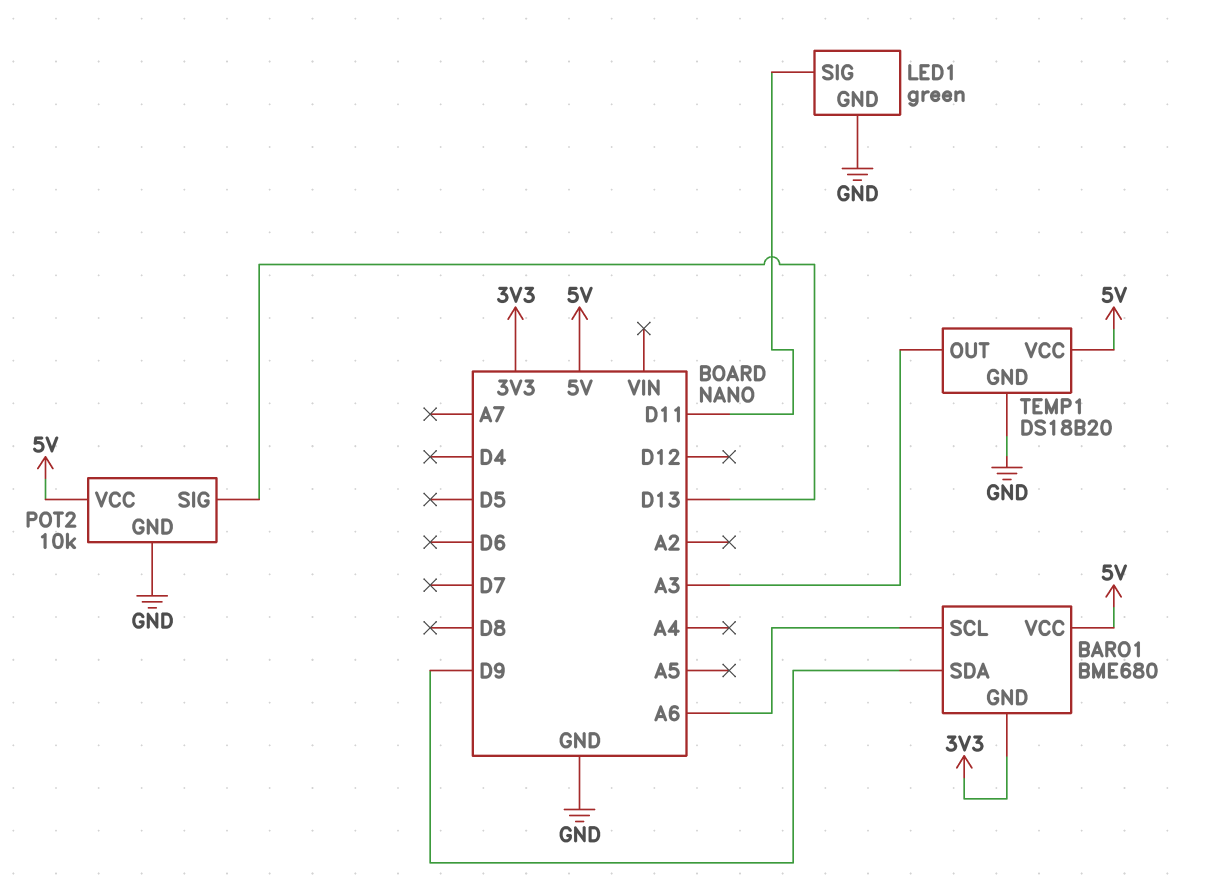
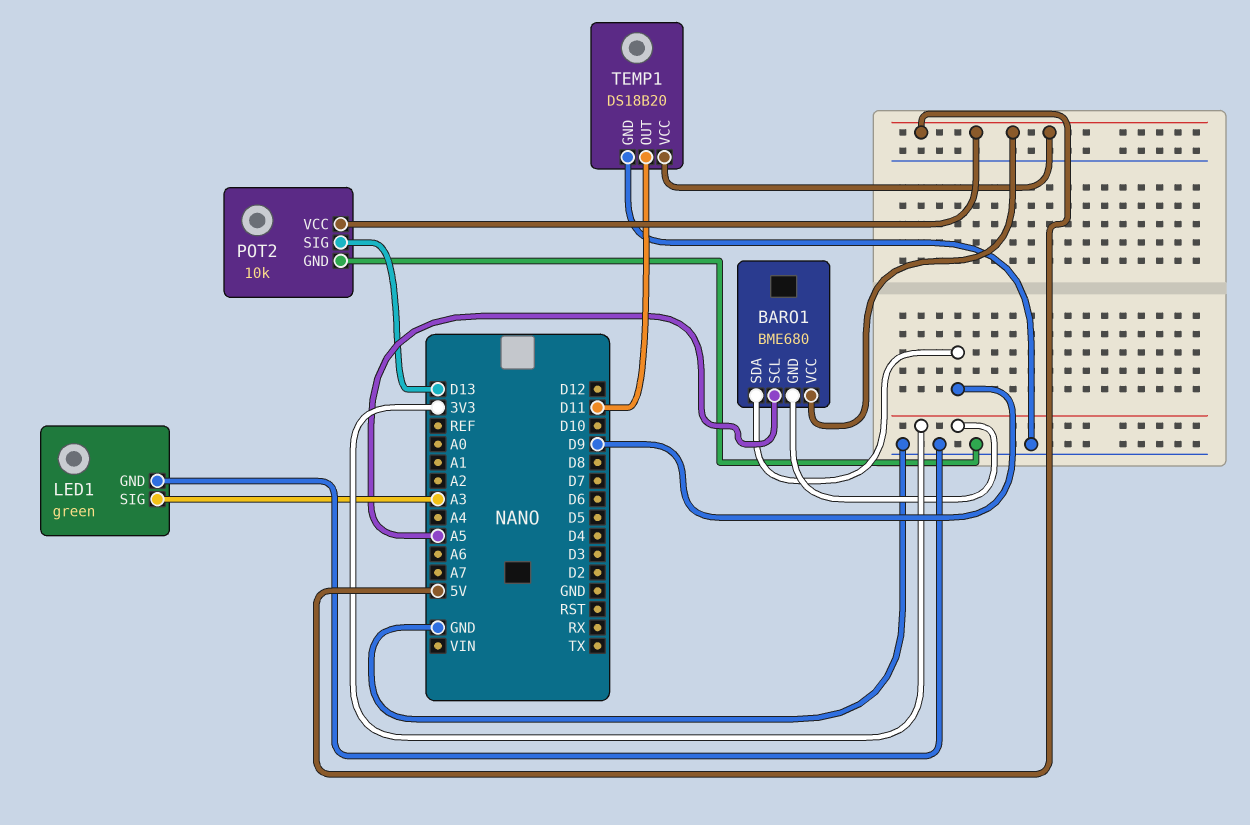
BARO1 pin SCL: A6 -> A5
LED1 pin SIG: D11 -> A3
TEMP1 pin OUT: A3 -> D11

